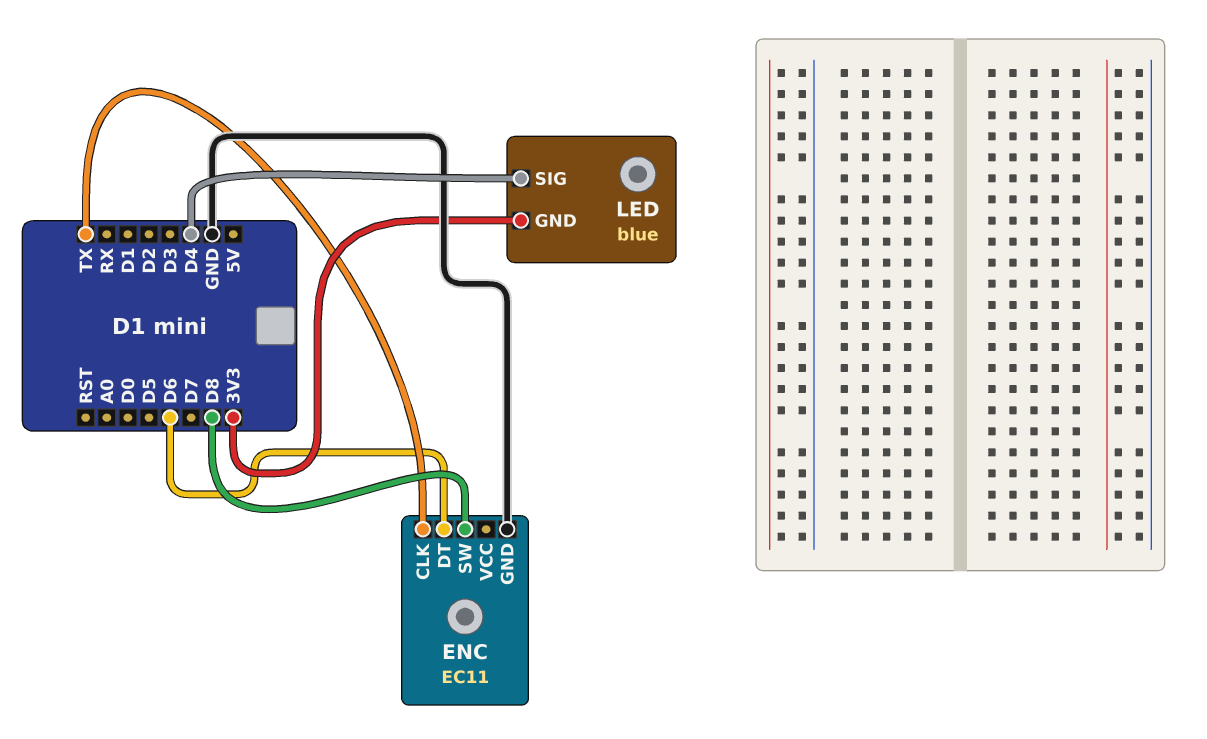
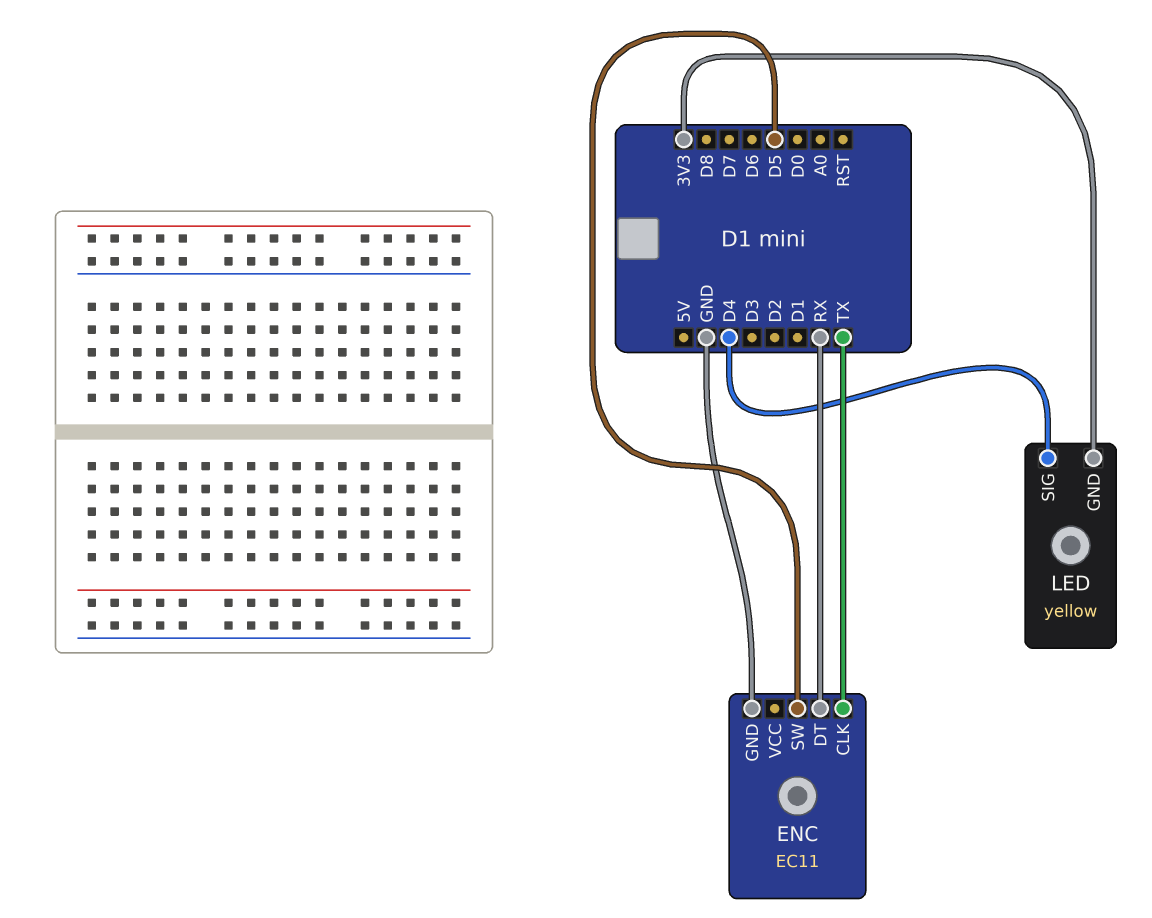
ENC pin DT: D6 -> RX
ENC pin SW: D8 -> D5
LED: blue -> yellow

